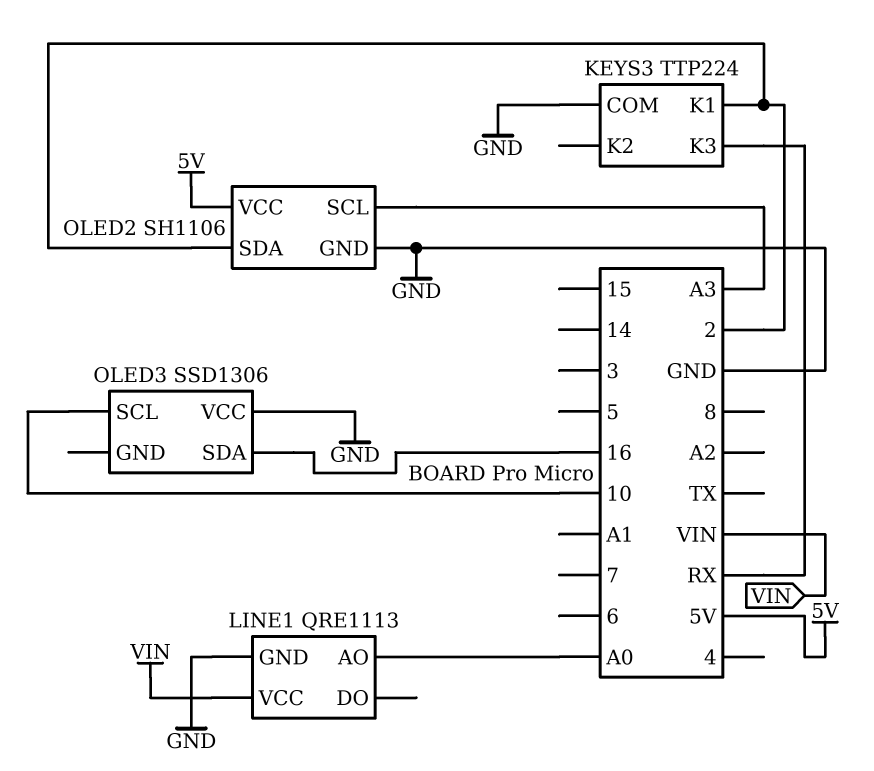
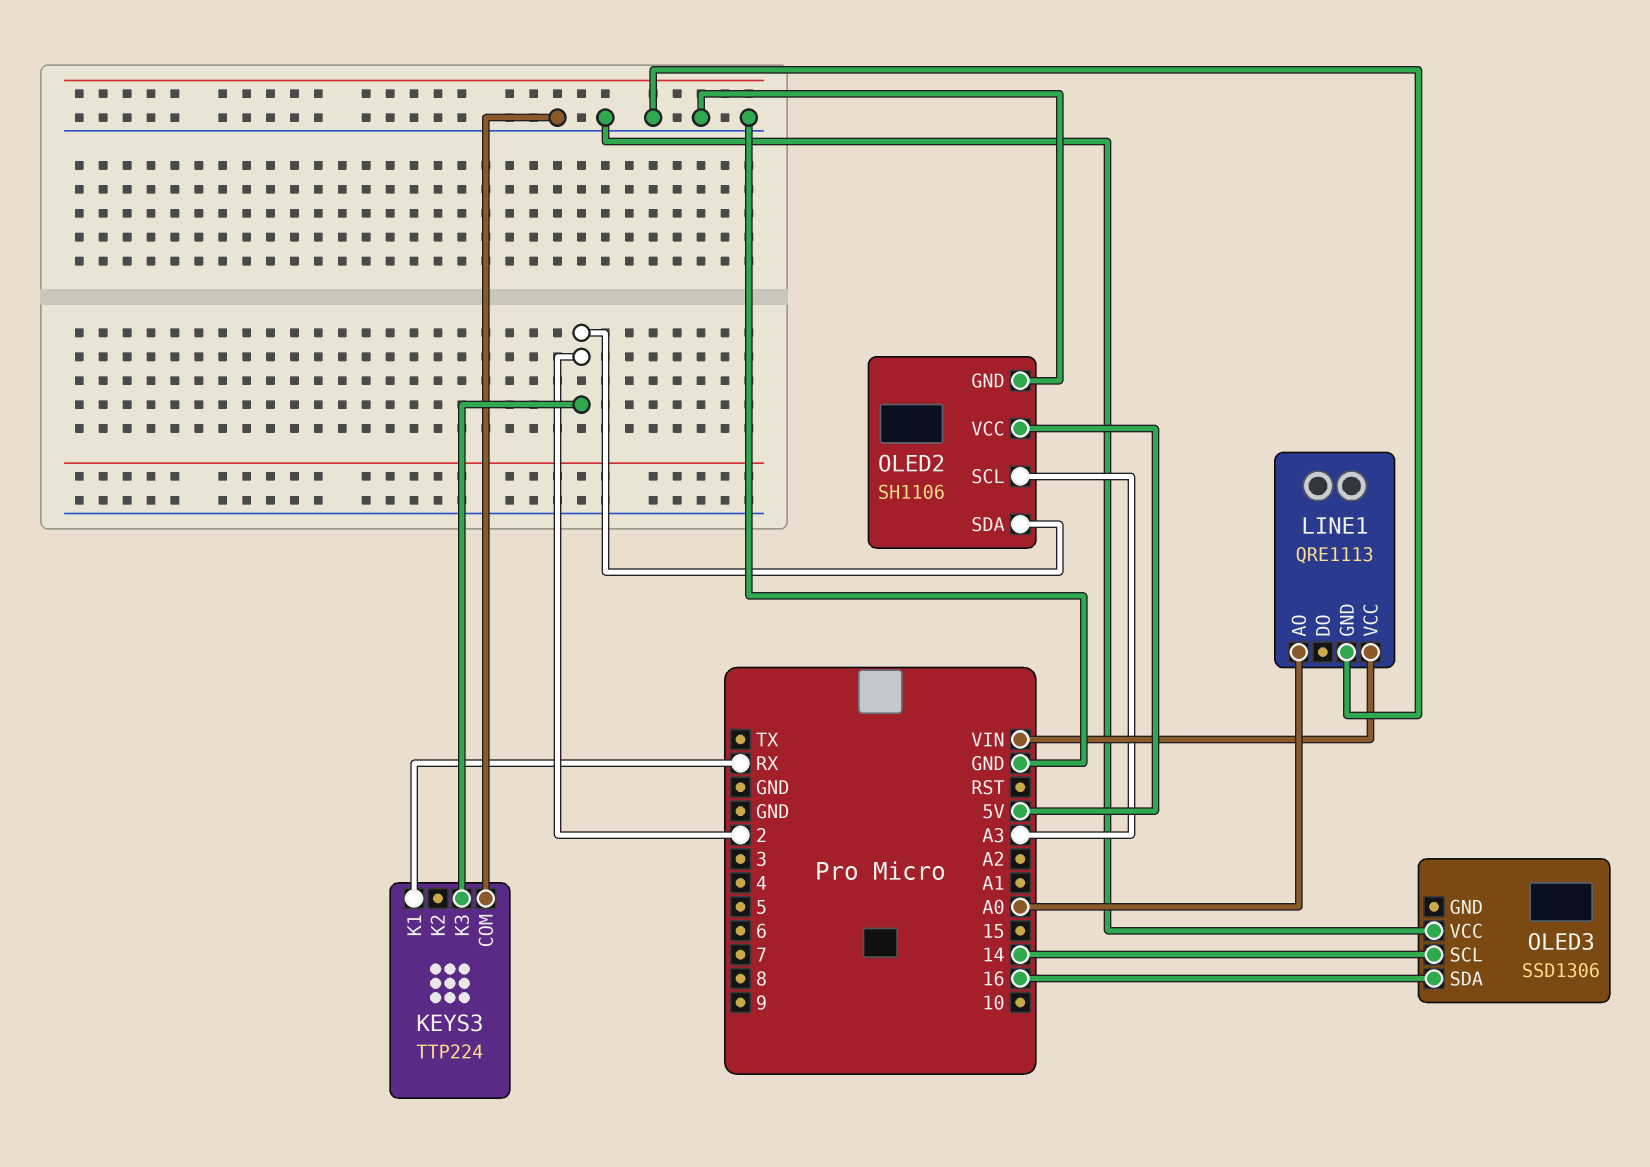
KEYS3 pin K1: 2 -> RX
KEYS3 pin K3: RX -> 2
OLED3 pin SCL: 10 -> 14

